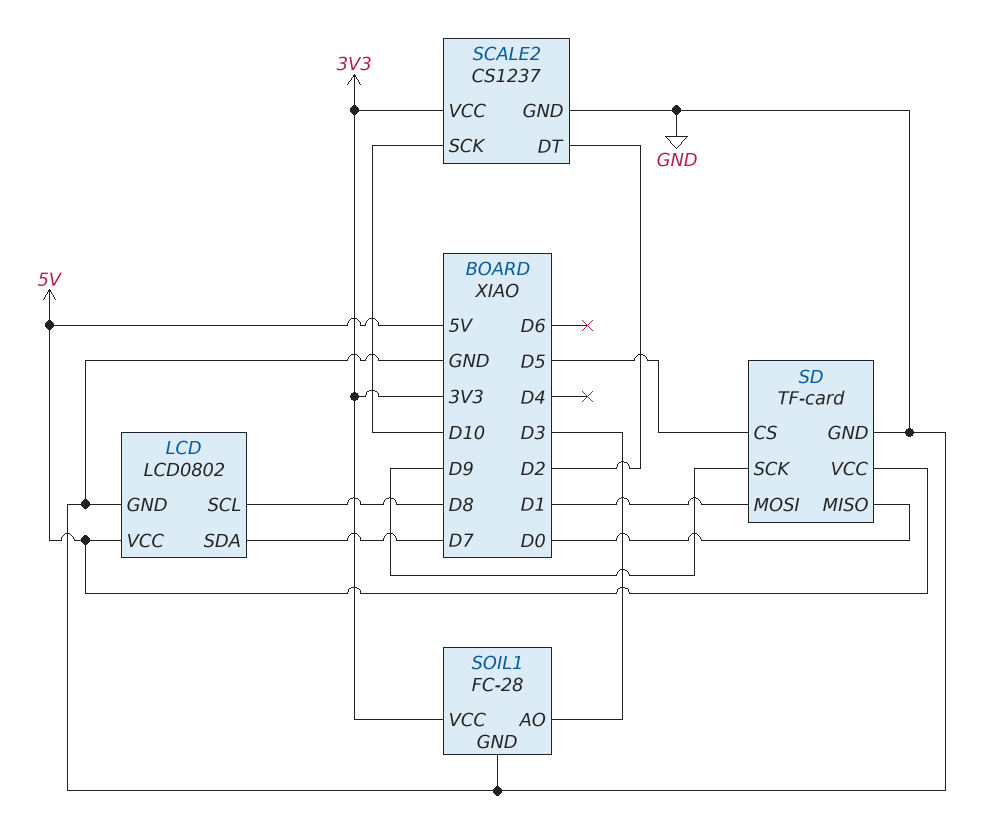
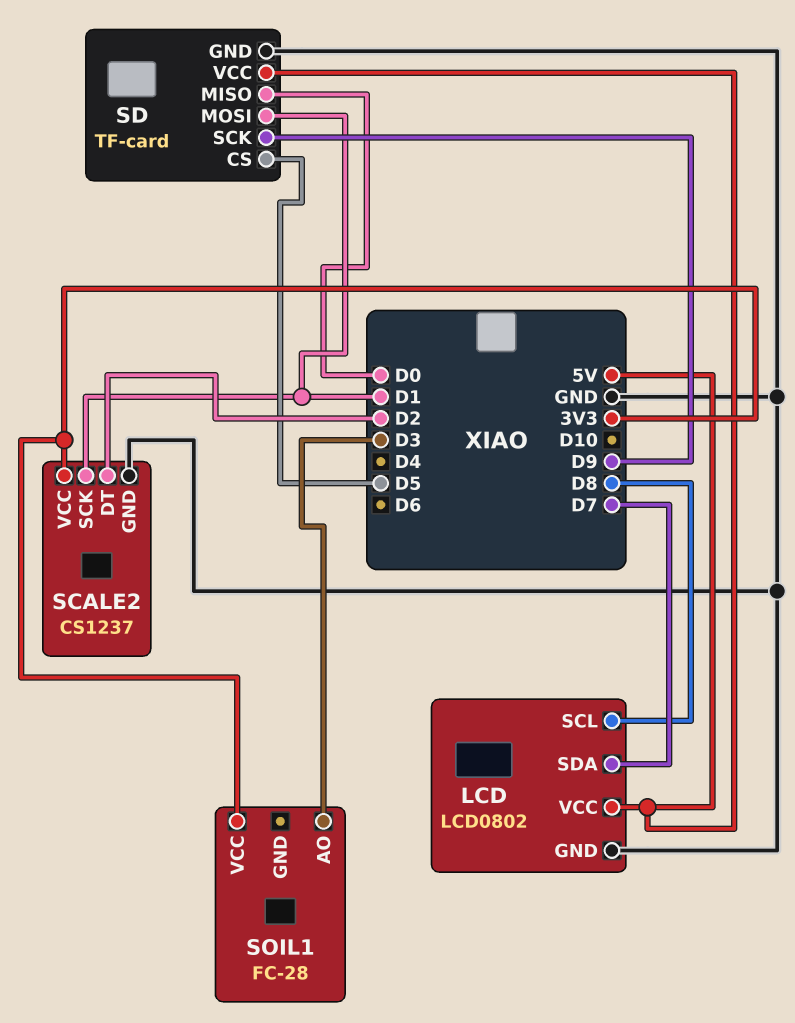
SCALE2 pin SCK: D10 -> D1
SOIL1 pin GND: GND -> none

